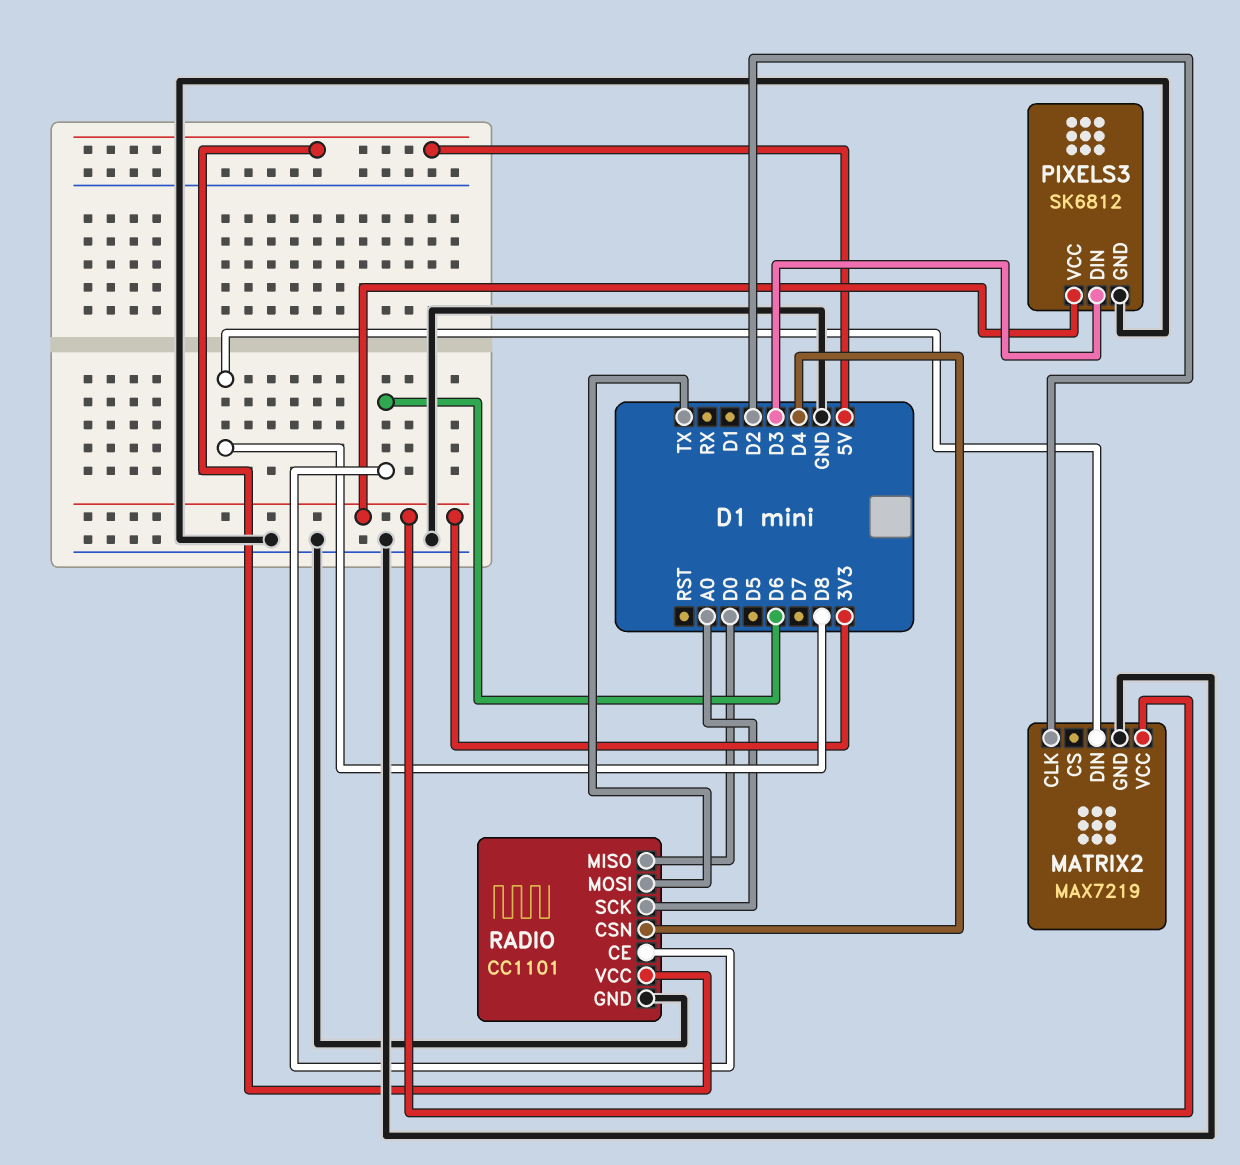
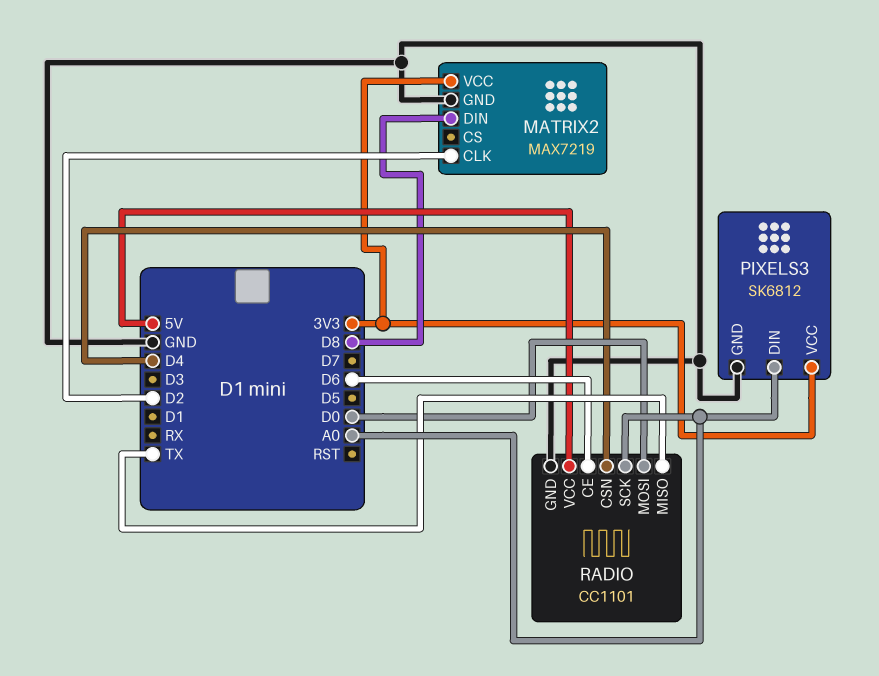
PIXELS3 pin DIN: D3 -> A0
RADIO pin MISO: D0 -> TX
RADIO pin MOSI: TX -> D0

